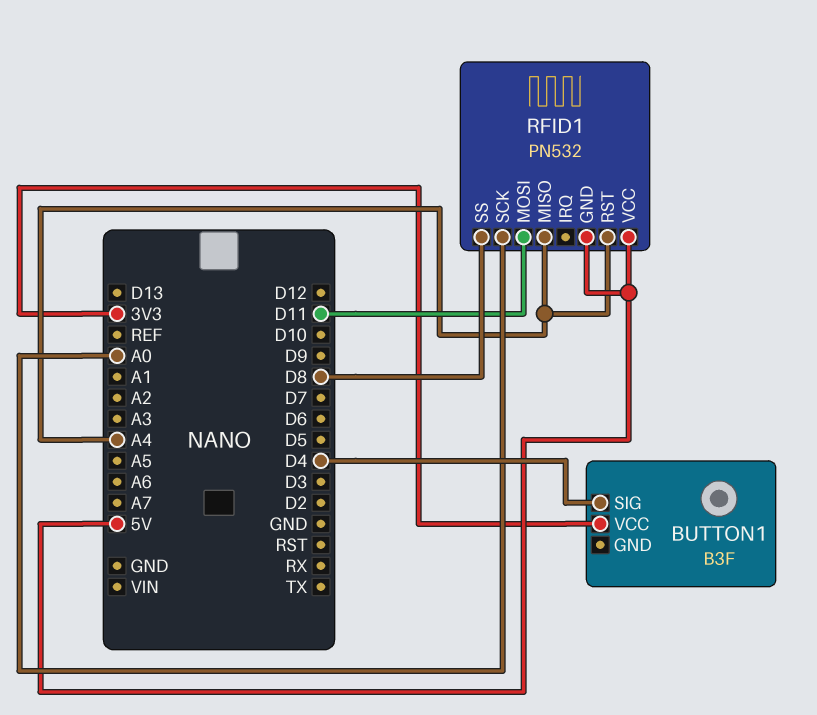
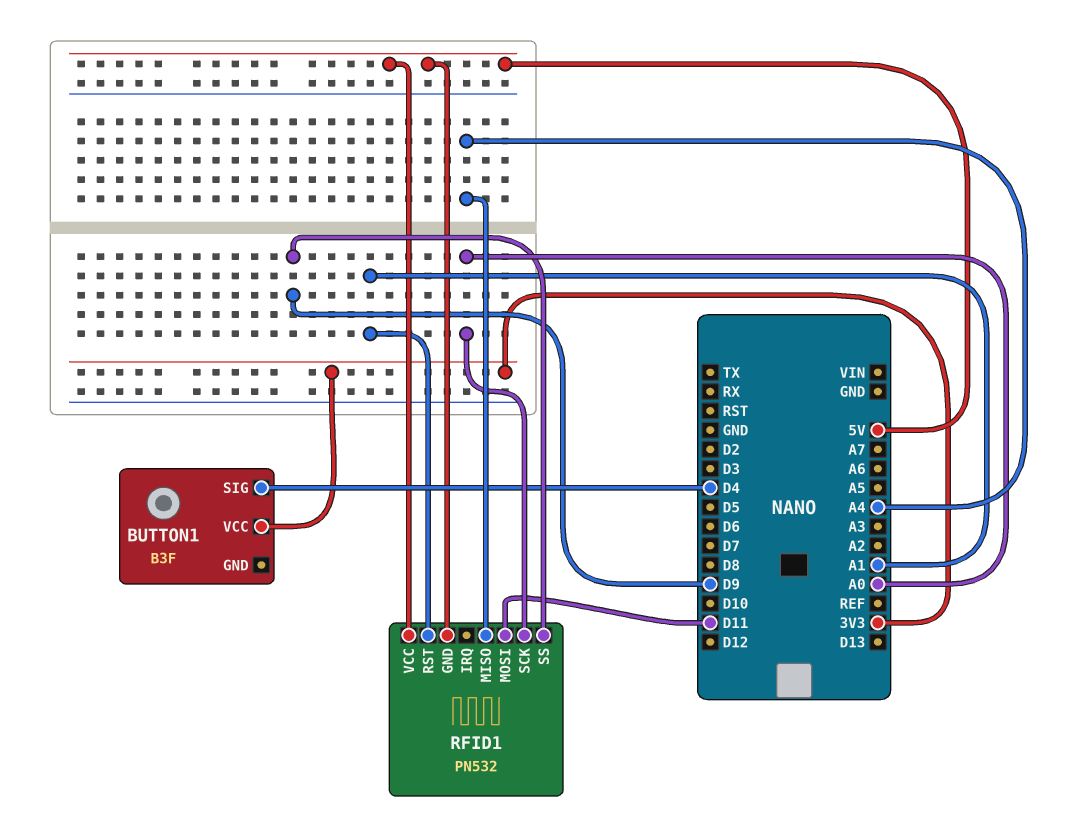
RFID1 pin RST: A4 -> A1
RFID1 pin SS: D8 -> D9

